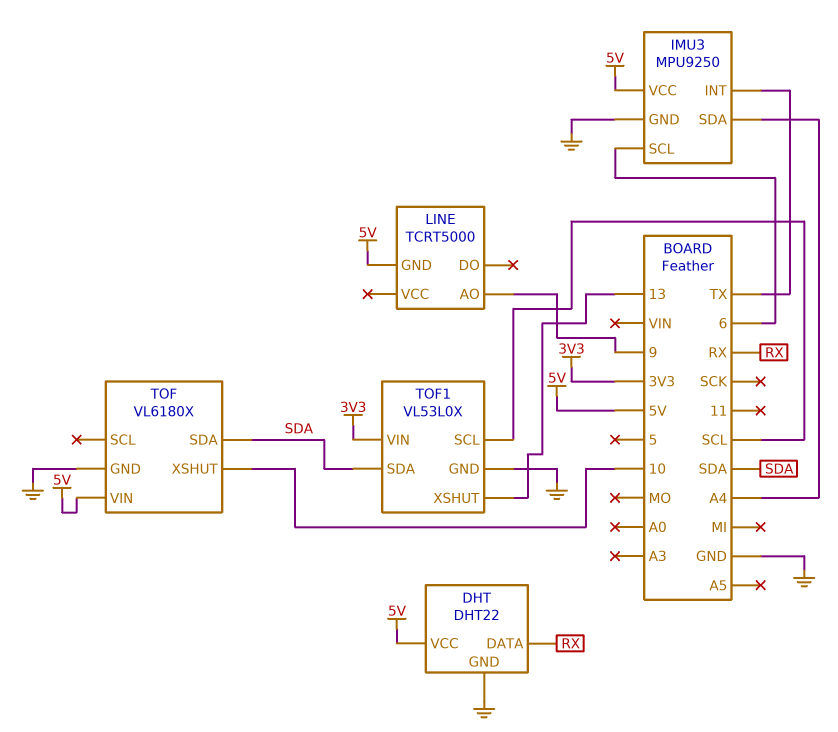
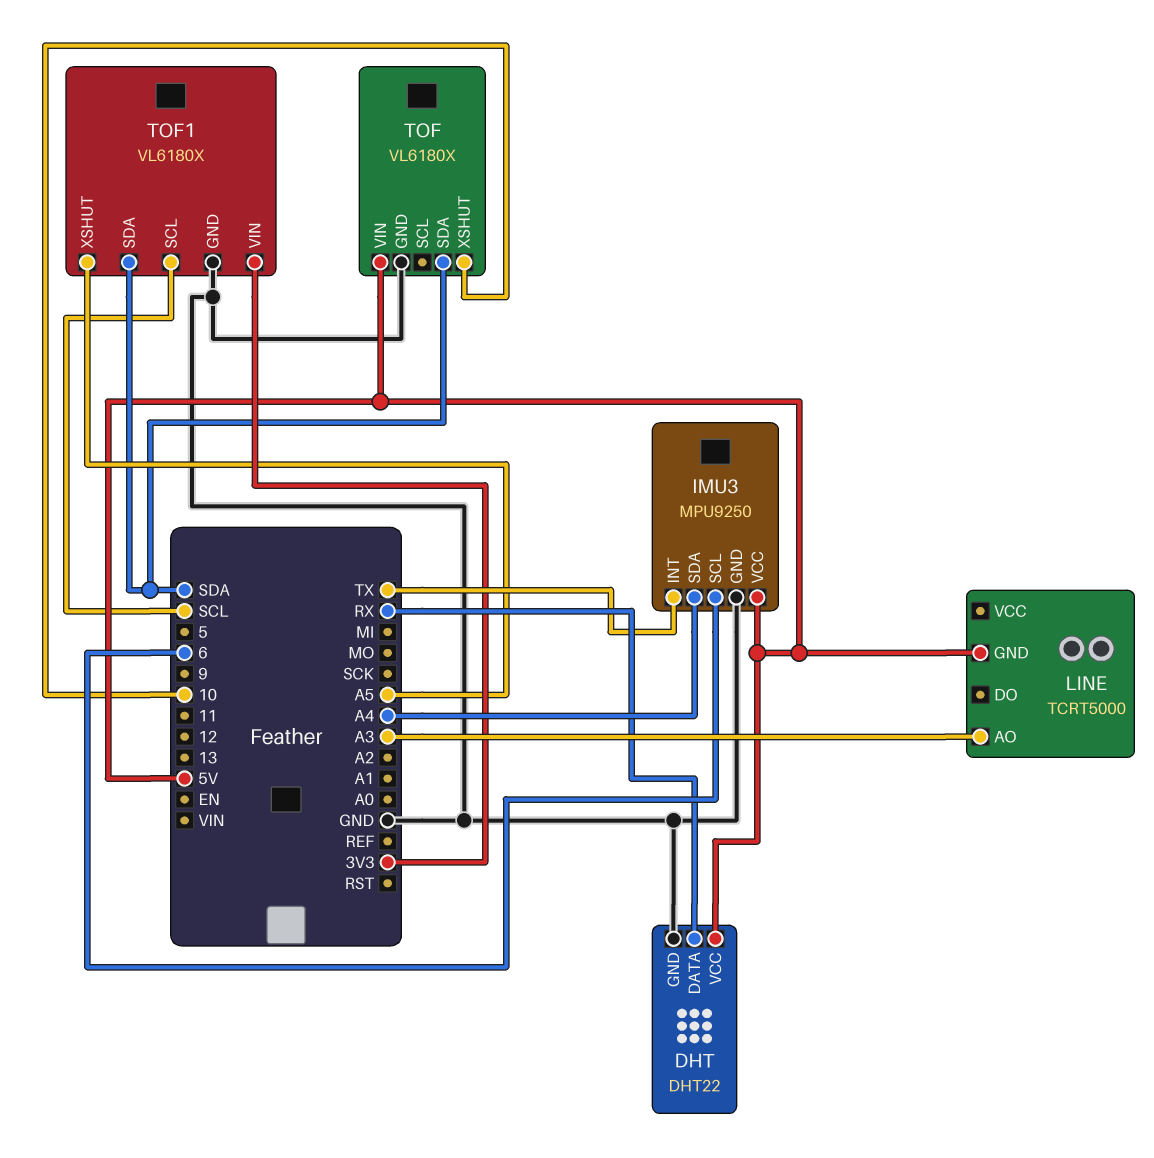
LINE pin AO: 9 -> A3
TOF1: VL53L0X -> VL6180X
TOF1 pin XSHUT: 13 -> A5

